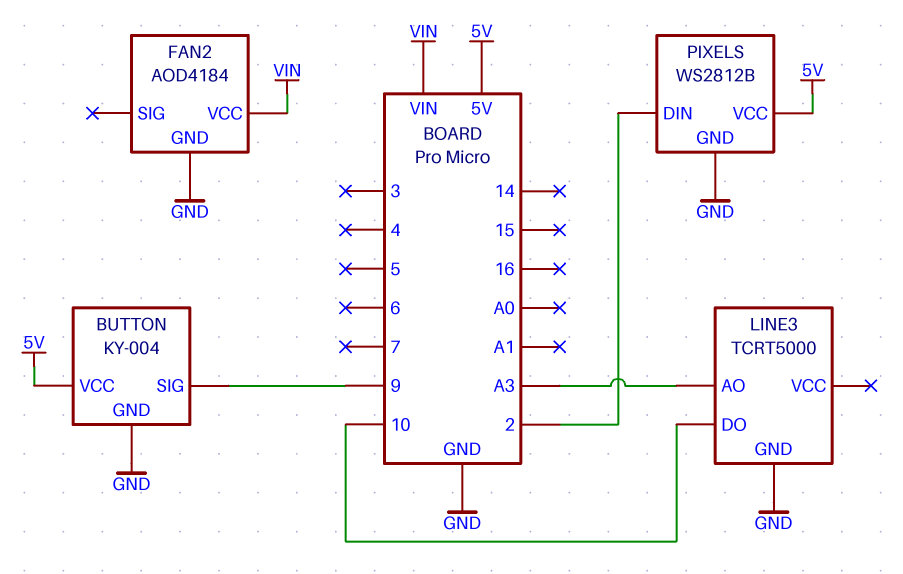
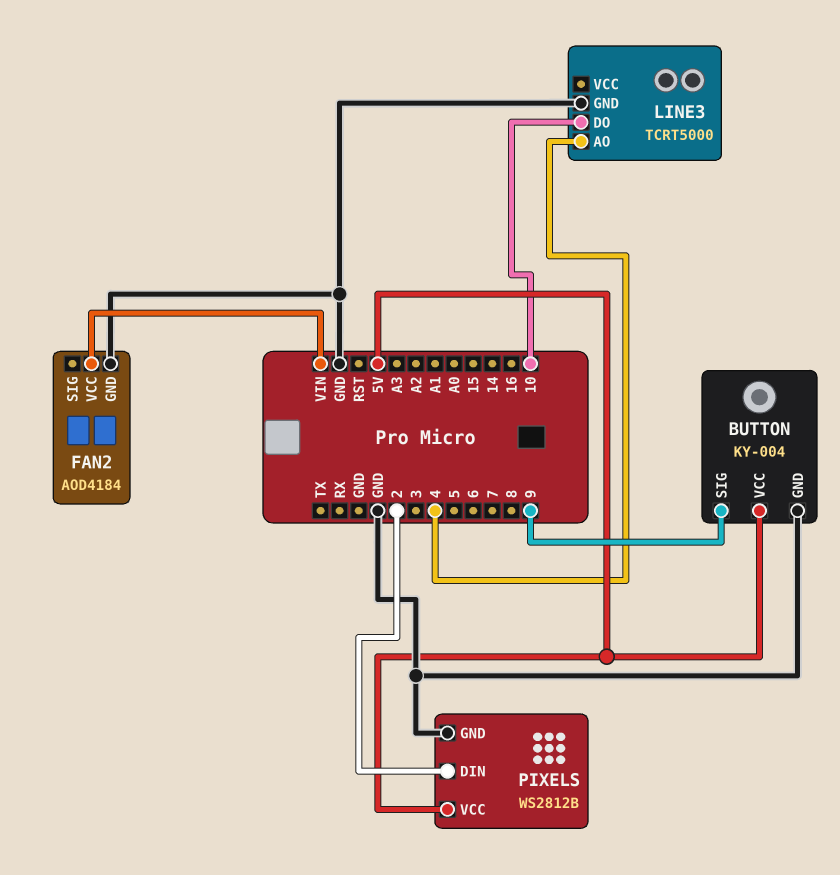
LINE3 pin AO: A3 -> 4

